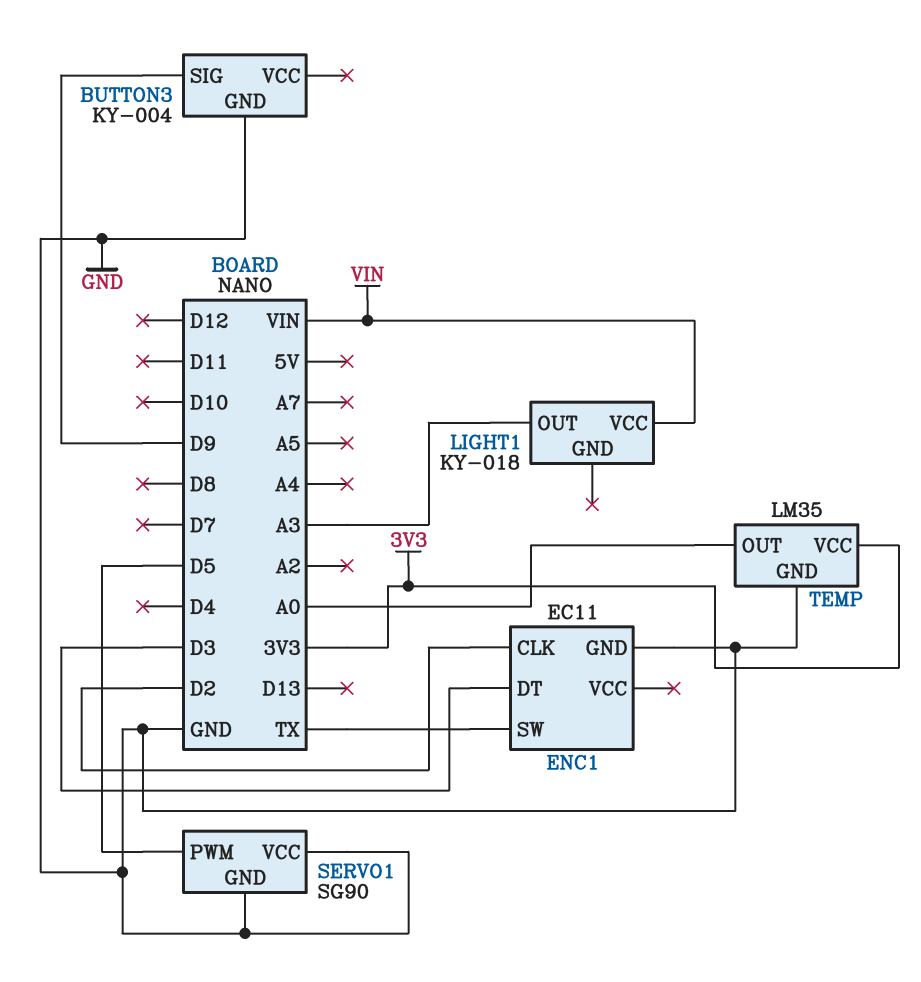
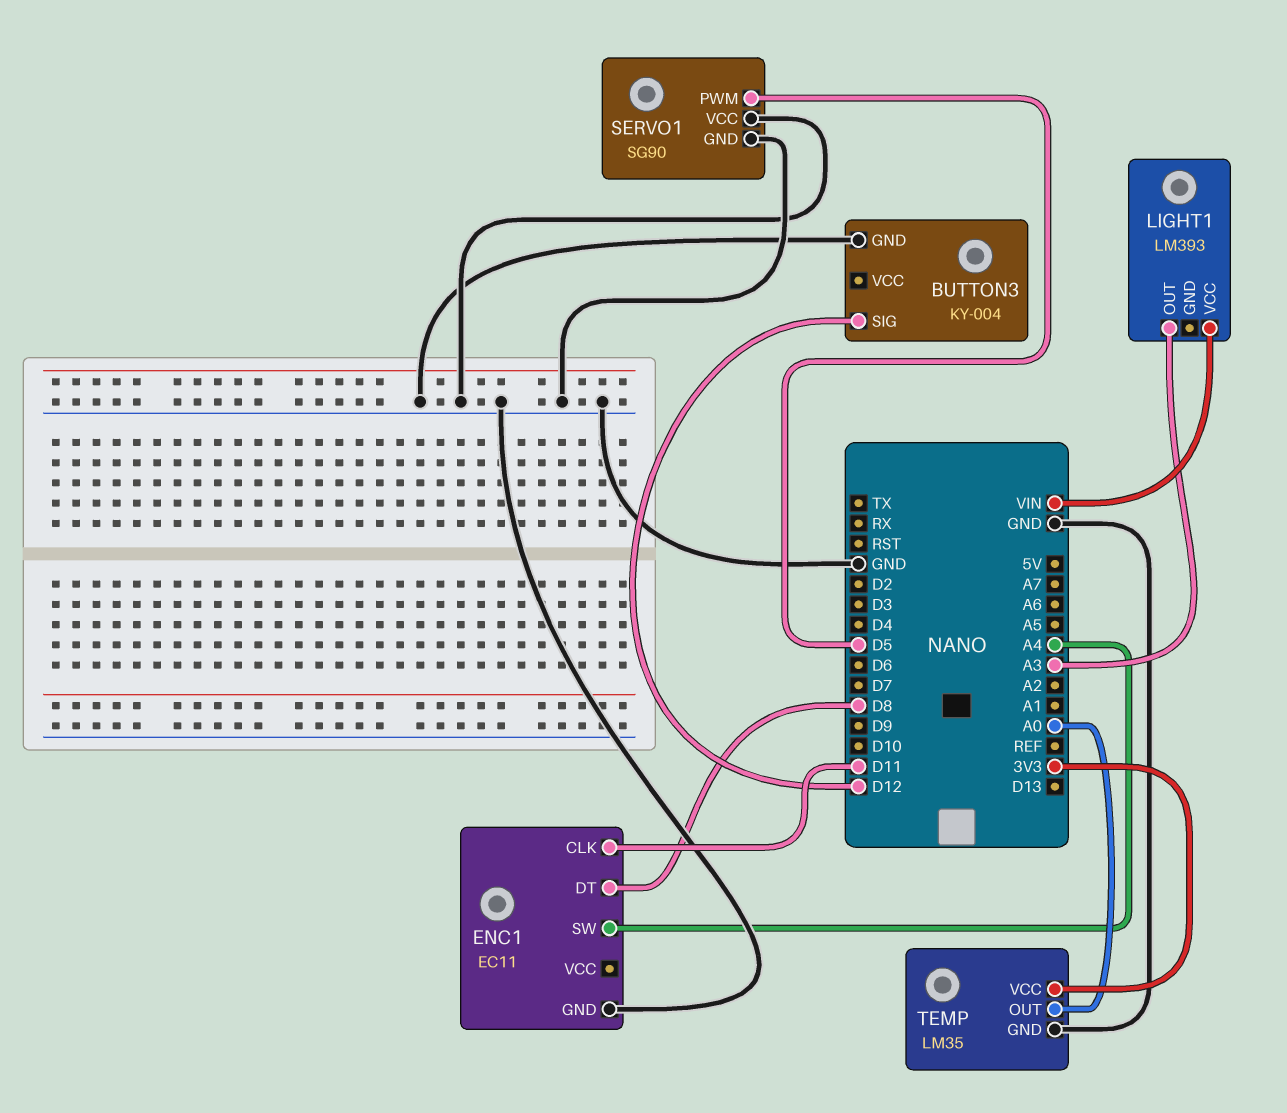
BUTTON3 pin SIG: D9 -> D12
ENC1 pin CLK: D2 -> D11
ENC1 pin DT: D3 -> D8
ENC1 pin SW: TX -> A4
LIGHT1: KY-018 -> LM393

